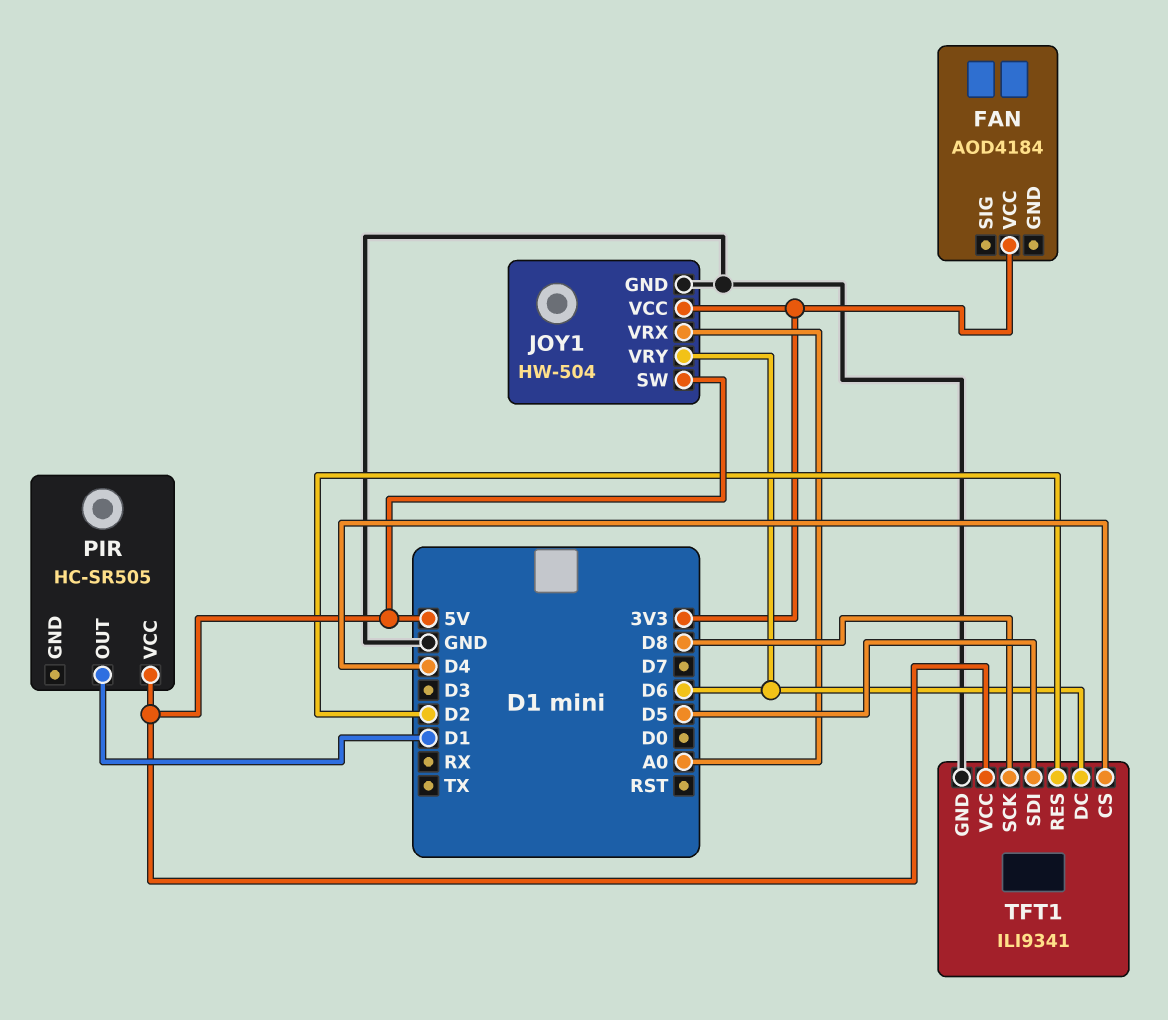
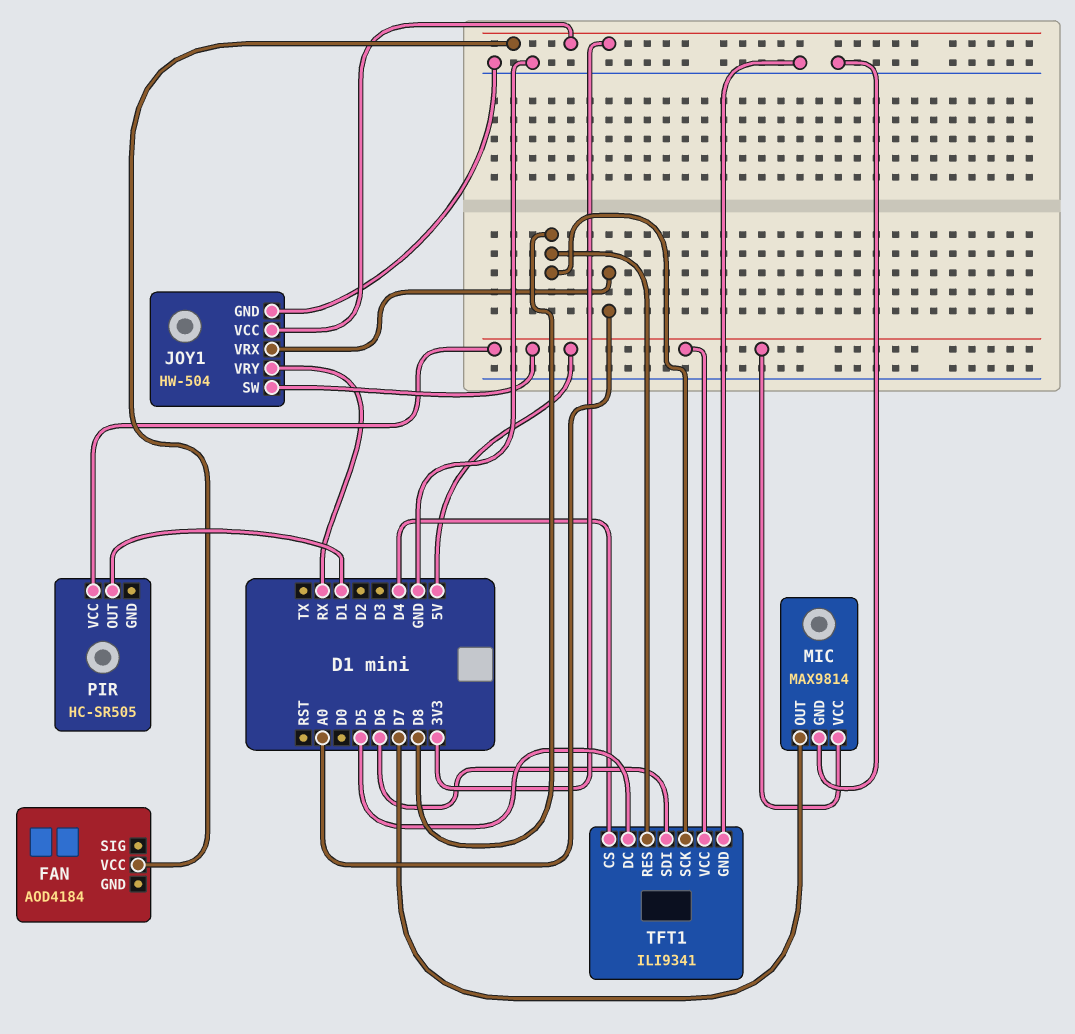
JOY1 pin VRY: D6 -> RX
MIC: none -> MAX9814
MIC pin GND: none -> GND
MIC pin OUT: none -> D7
MIC pin VCC: none -> 5V
TFT1 pin DC: D6 -> D5
TFT1 pin RES: D2 -> D8
TFT1 pin SDI: D5 -> D6

